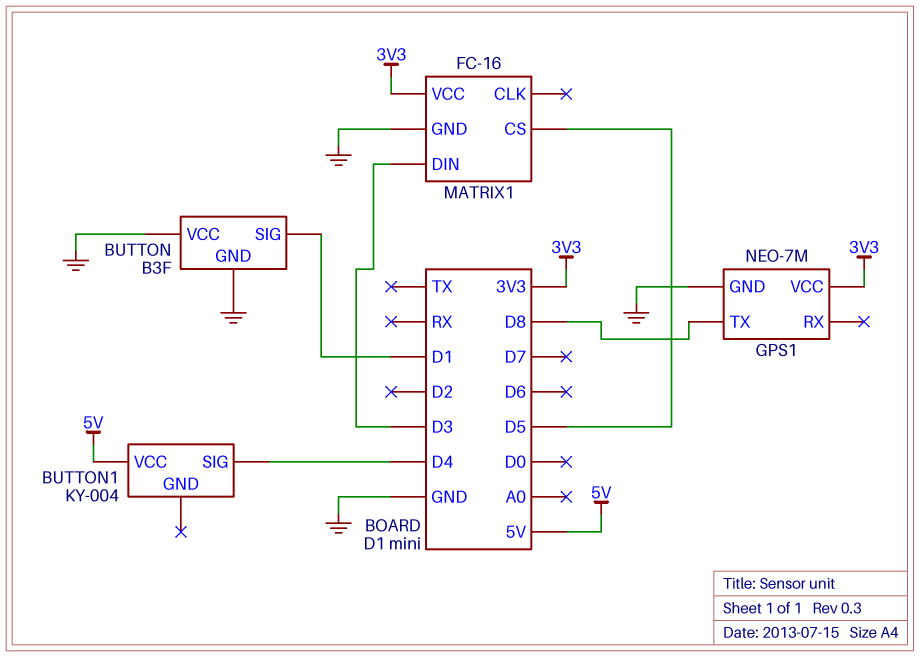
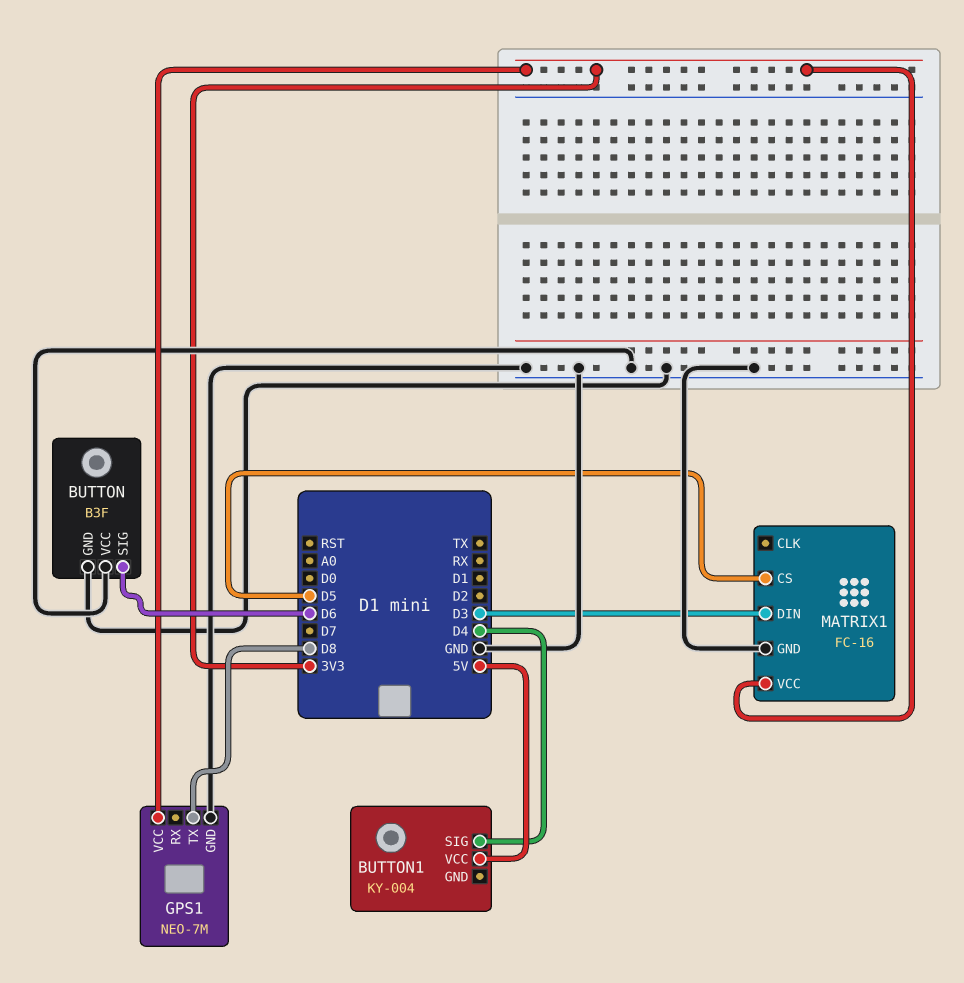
BUTTON pin SIG: D1 -> D6

